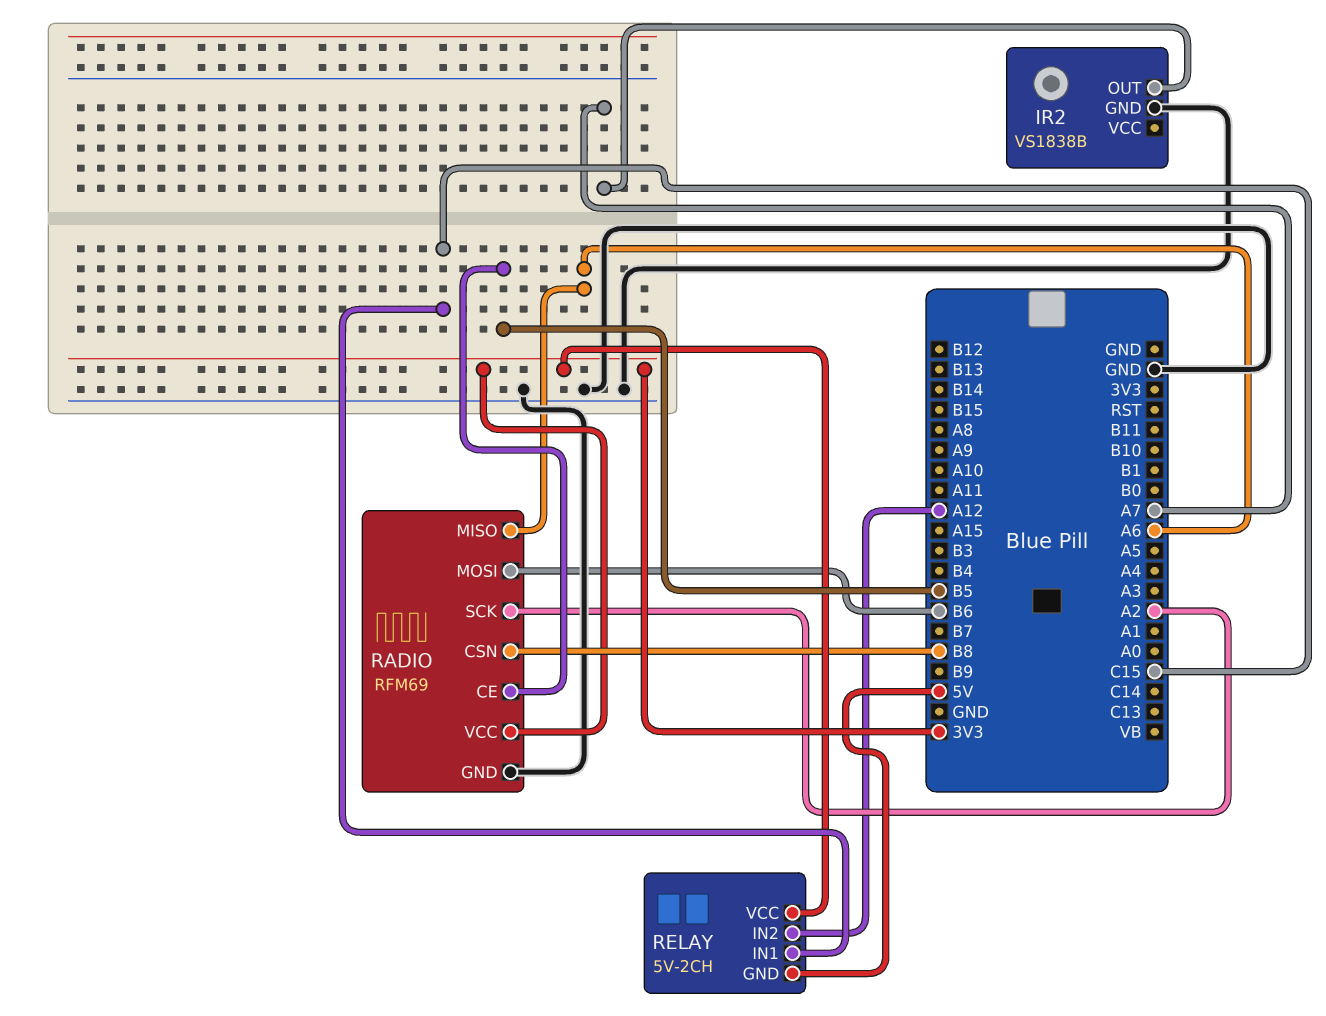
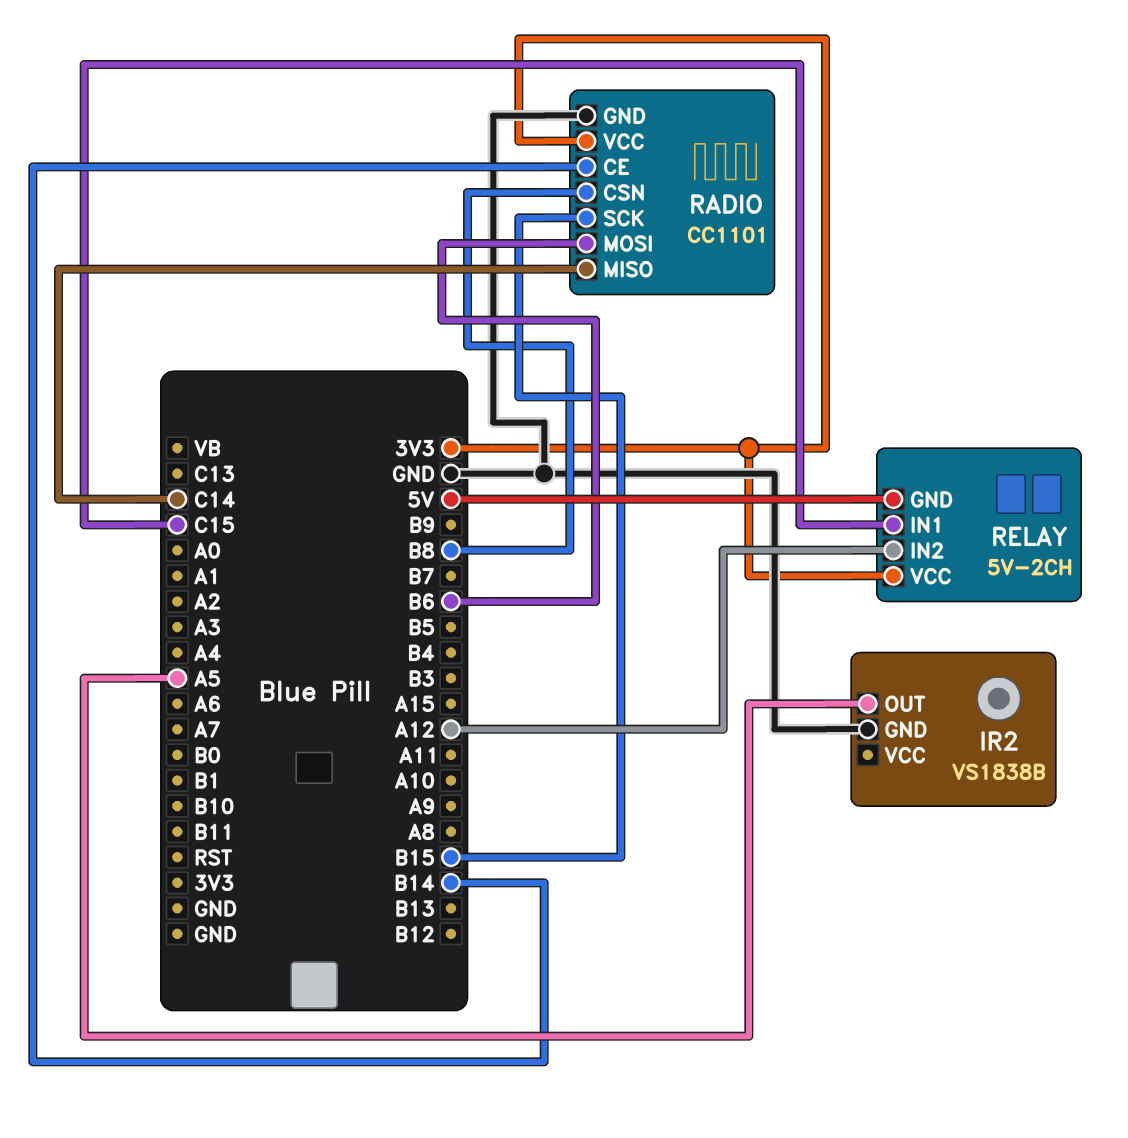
IR2 pin OUT: A7 -> A5
RADIO: RFM69 -> CC1101
RADIO pin CE: B5 -> B14
RADIO pin MISO: A6 -> C14
RADIO pin SCK: A2 -> B15

